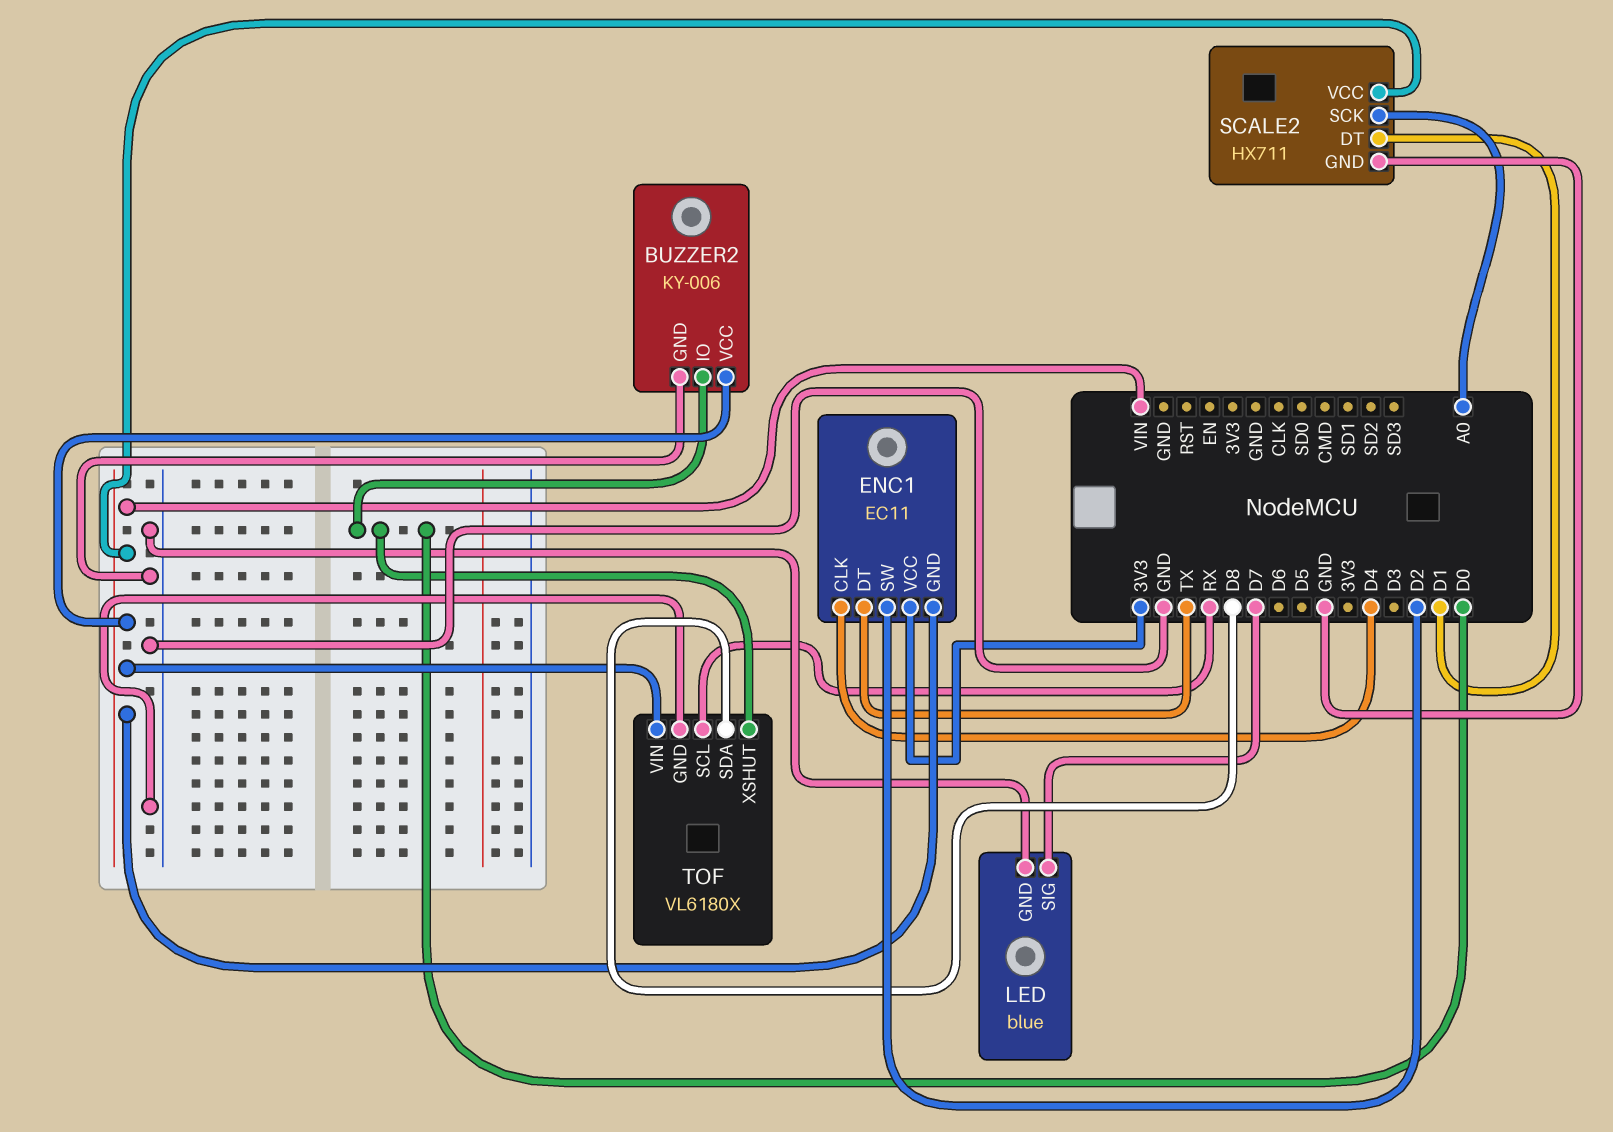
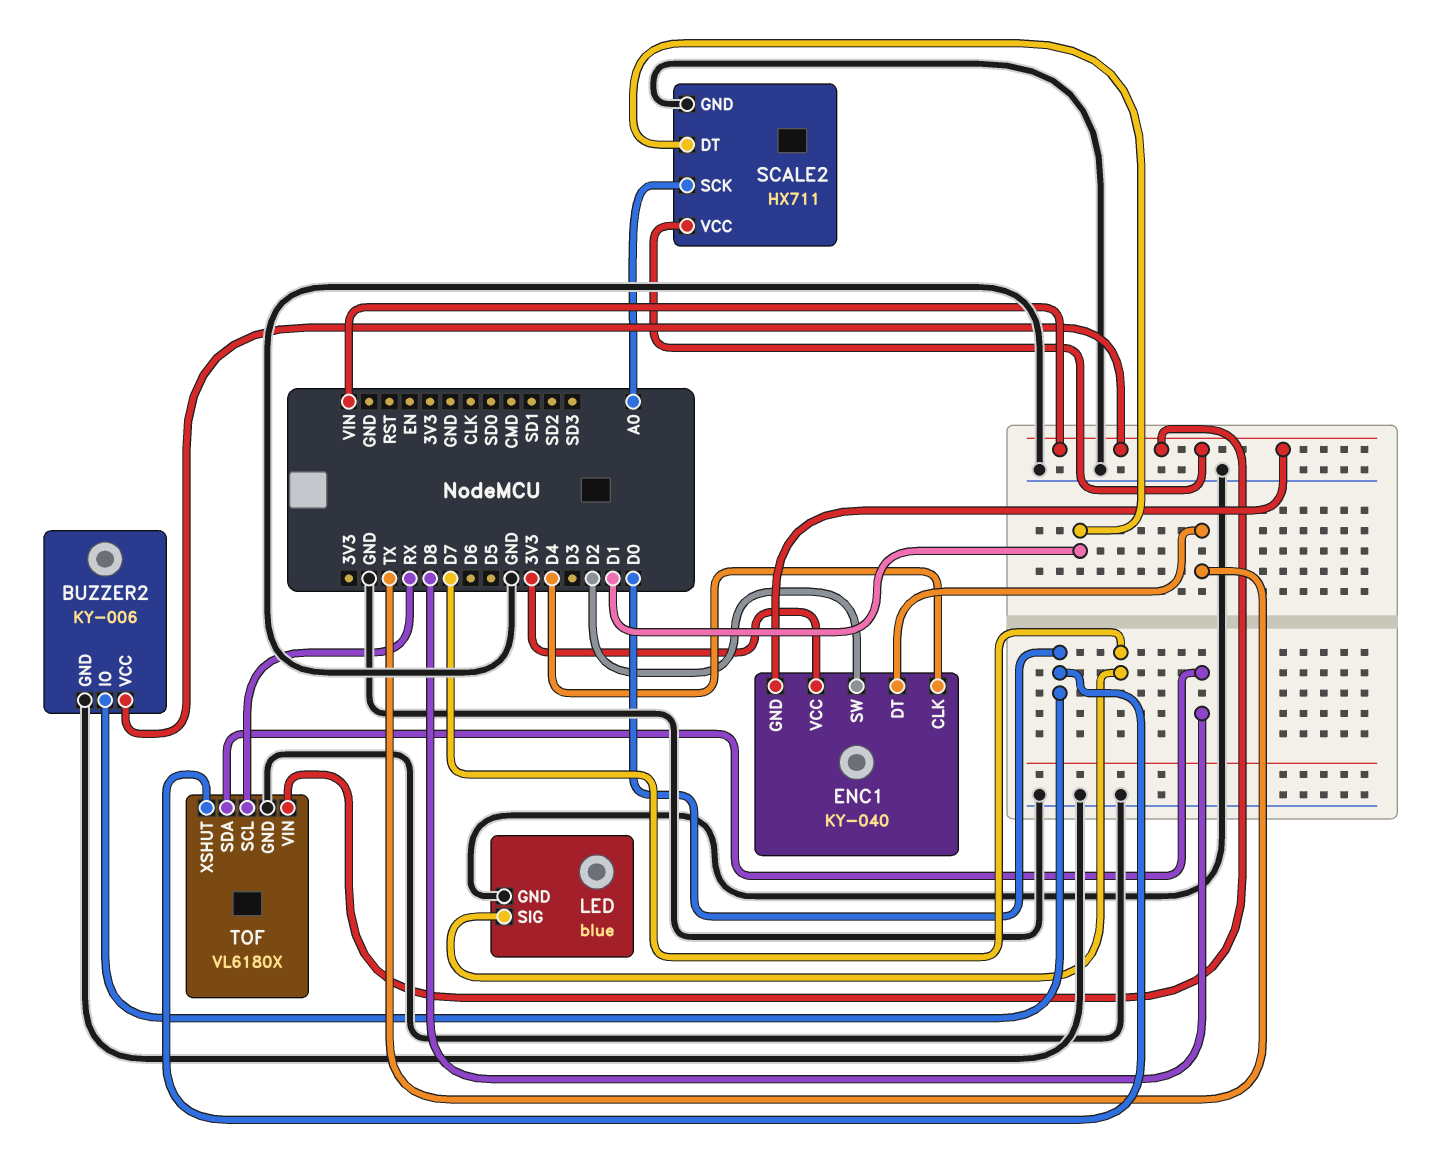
ENC1: EC11 -> KY-040

